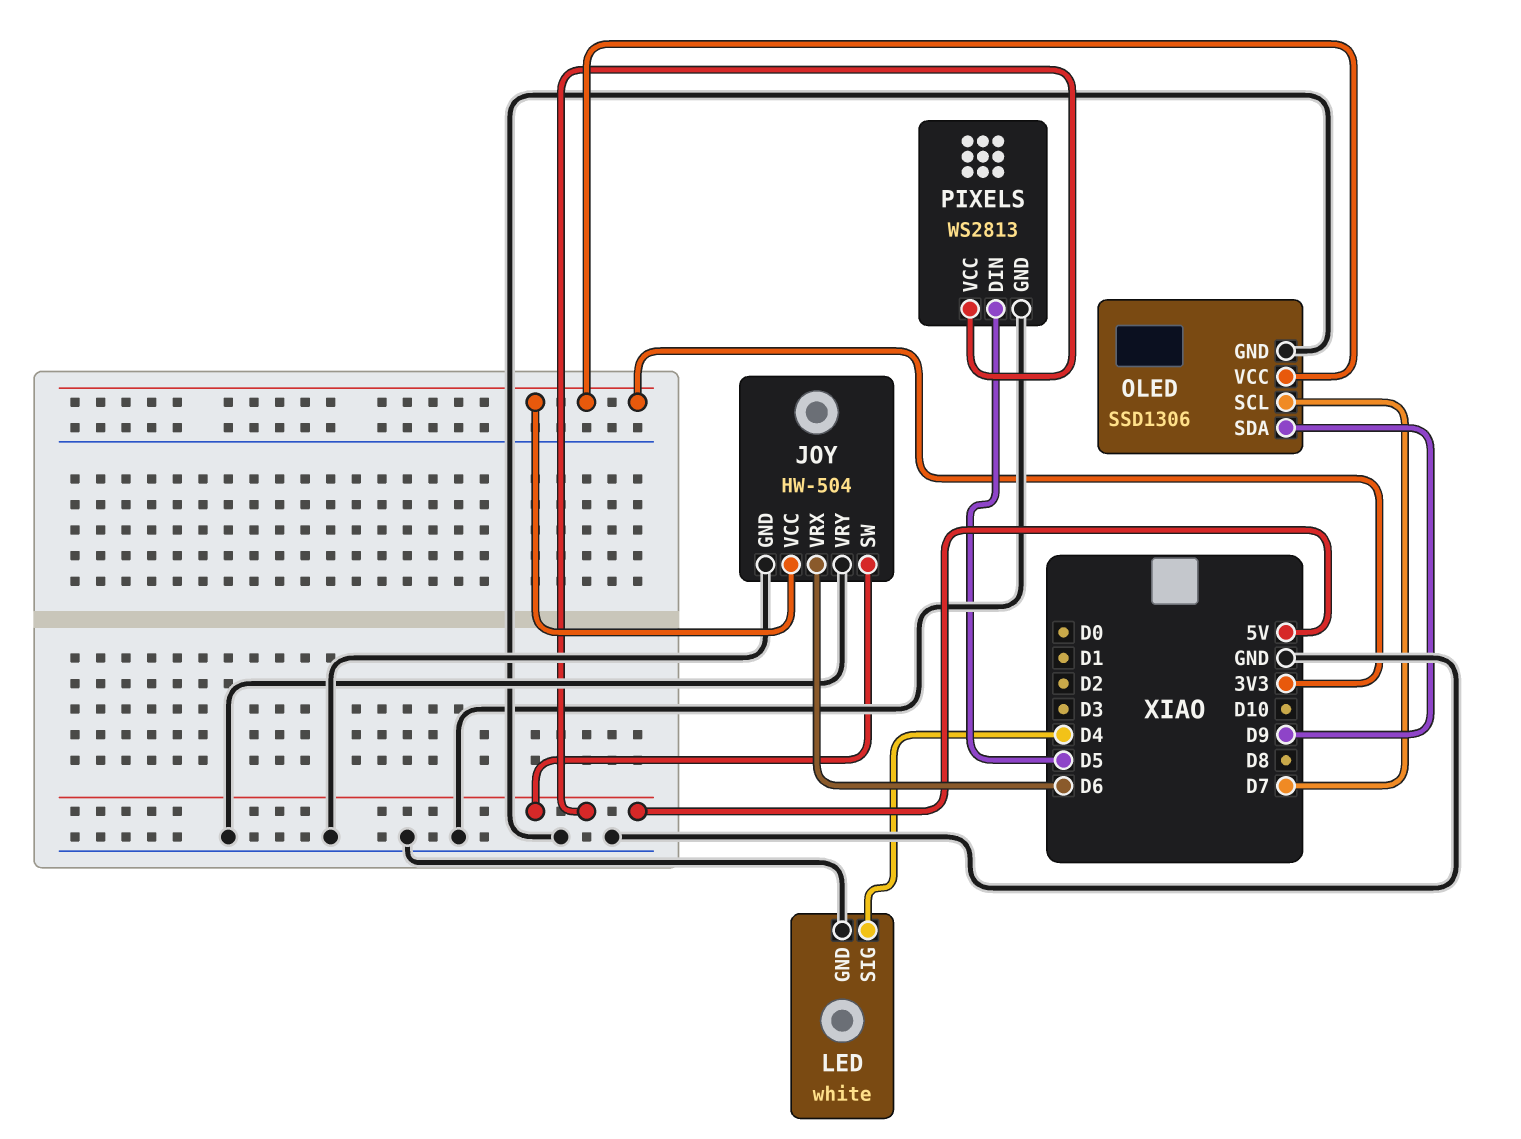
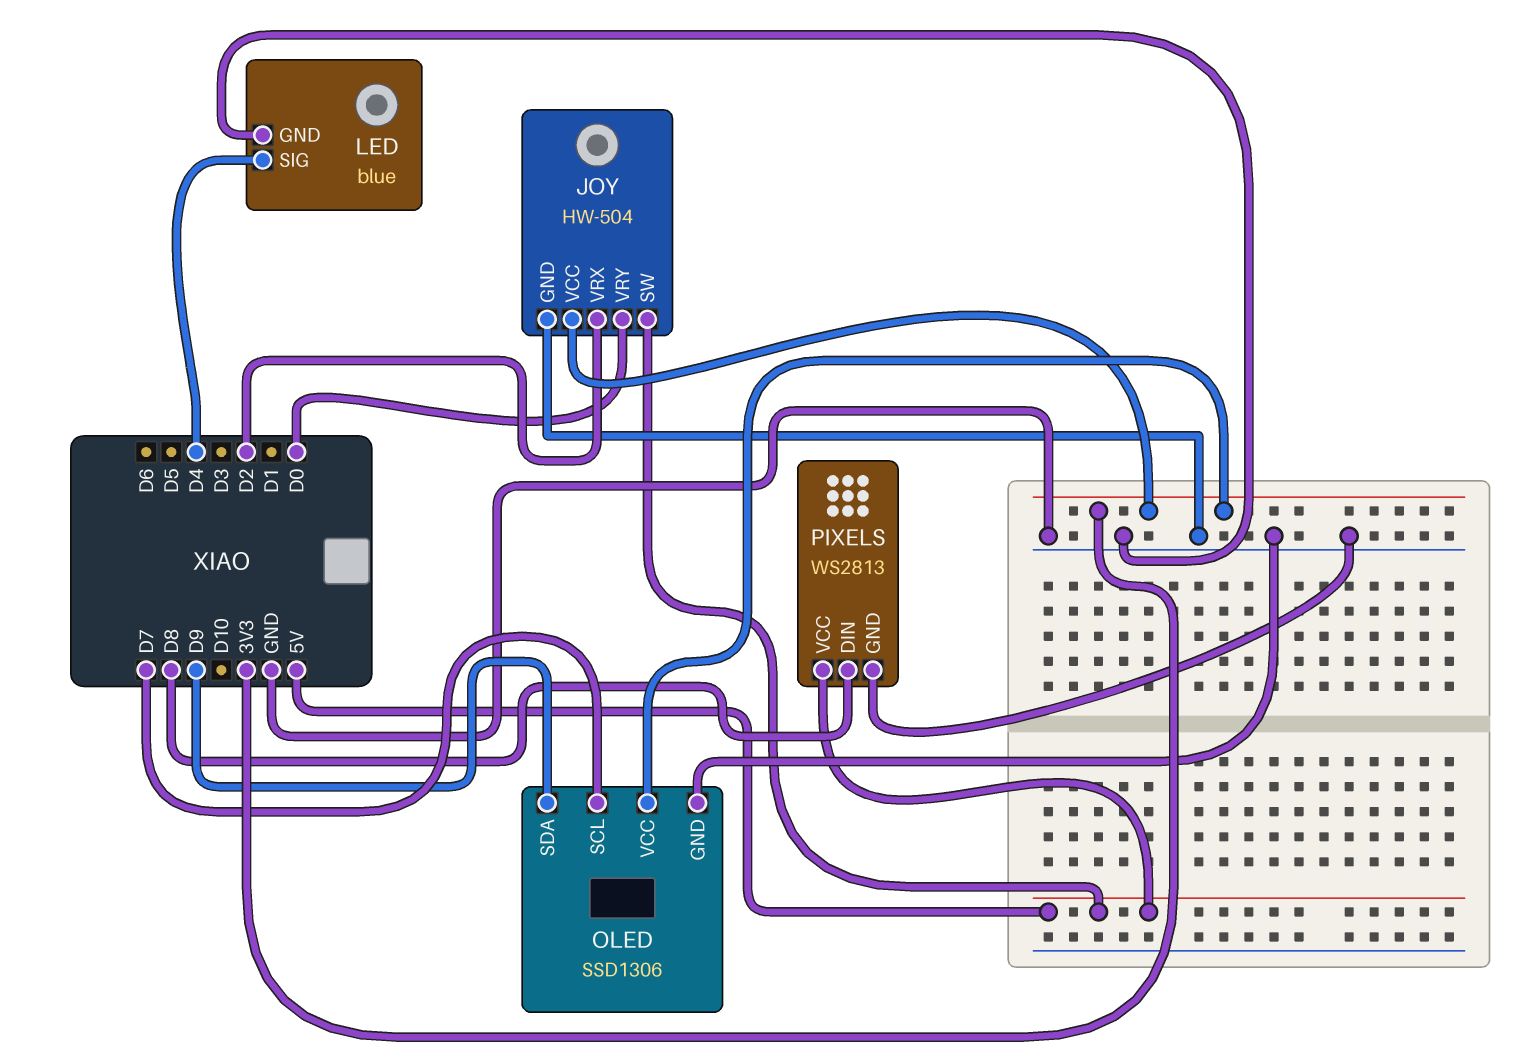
JOY pin VRX: D6 -> D2
JOY pin VRY: GND -> D0
LED: white -> blue
PIXELS pin DIN: D5 -> D8

